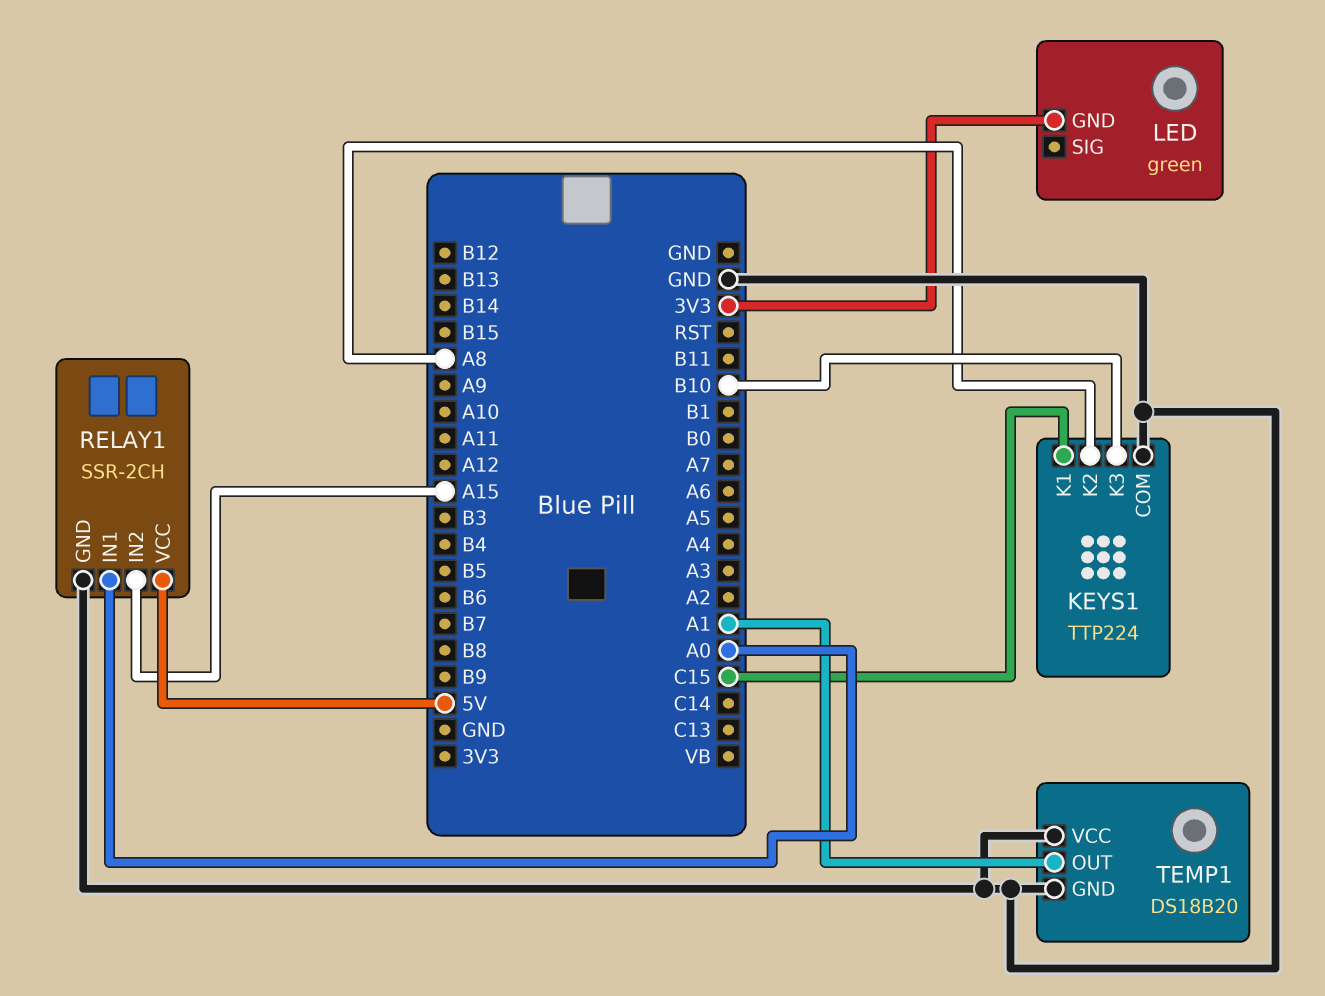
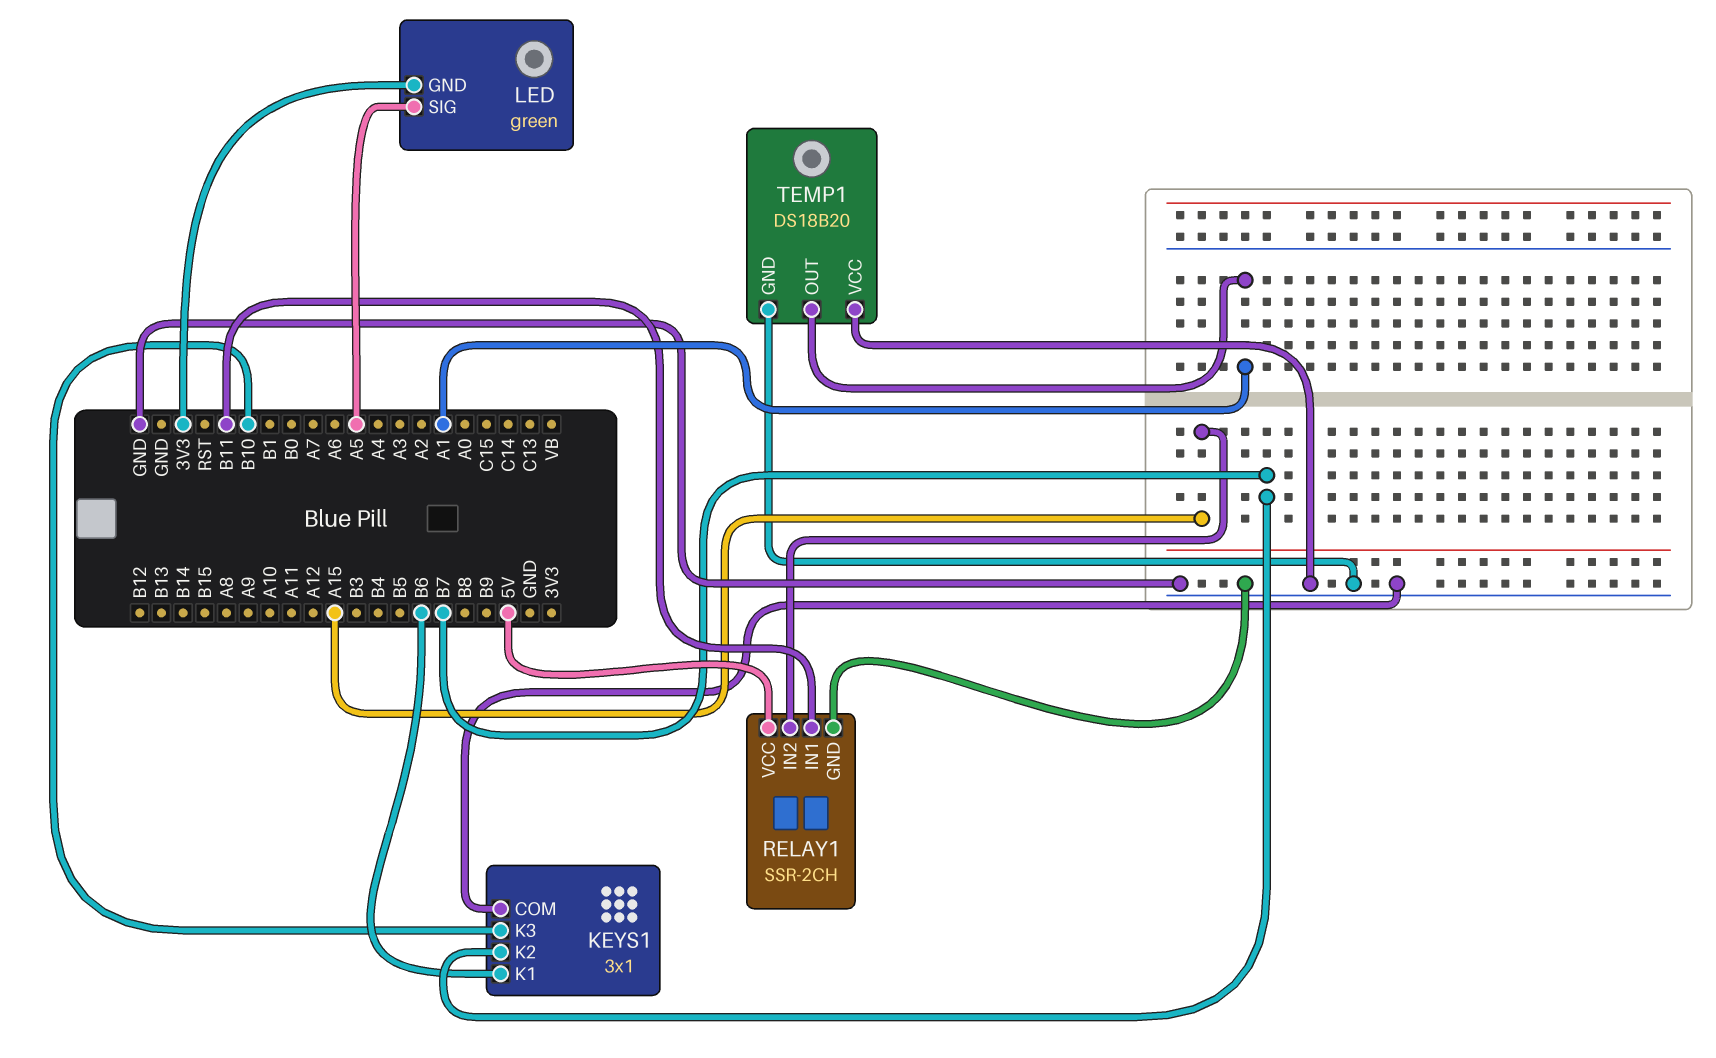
KEYS1: TTP224 -> 3x1
KEYS1 pin K1: C15 -> B6
KEYS1 pin K2: A8 -> B7
LED pin SIG: none -> A5
RELAY1 pin IN1: A0 -> B11

